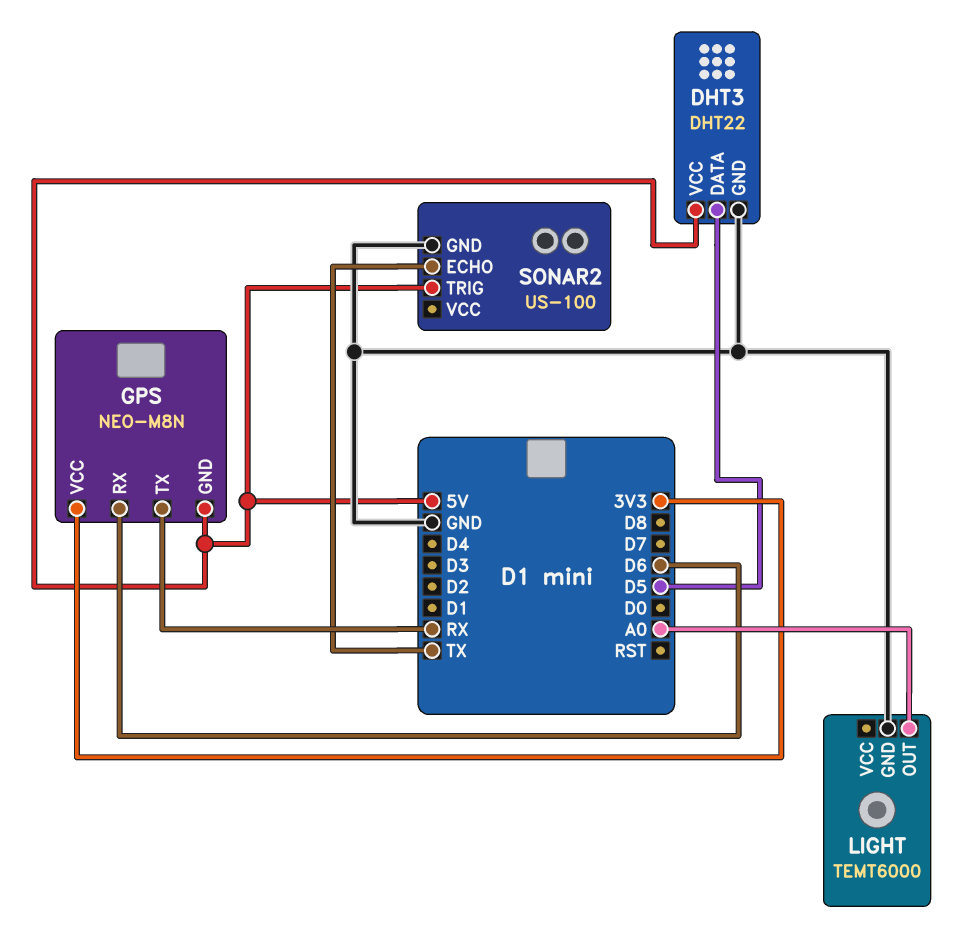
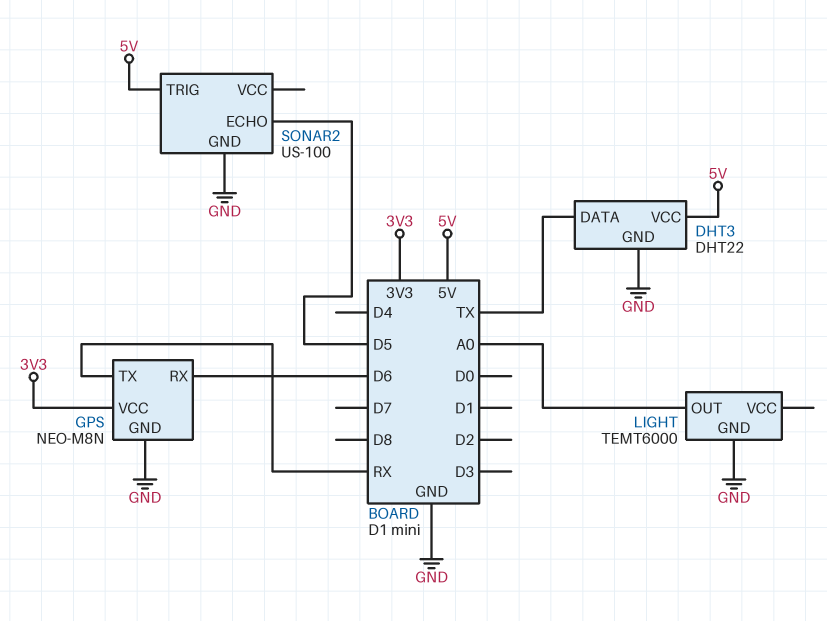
DHT3 pin DATA: D5 -> TX
GPS pin GND: 5V -> GND
SONAR2 pin ECHO: TX -> D5

